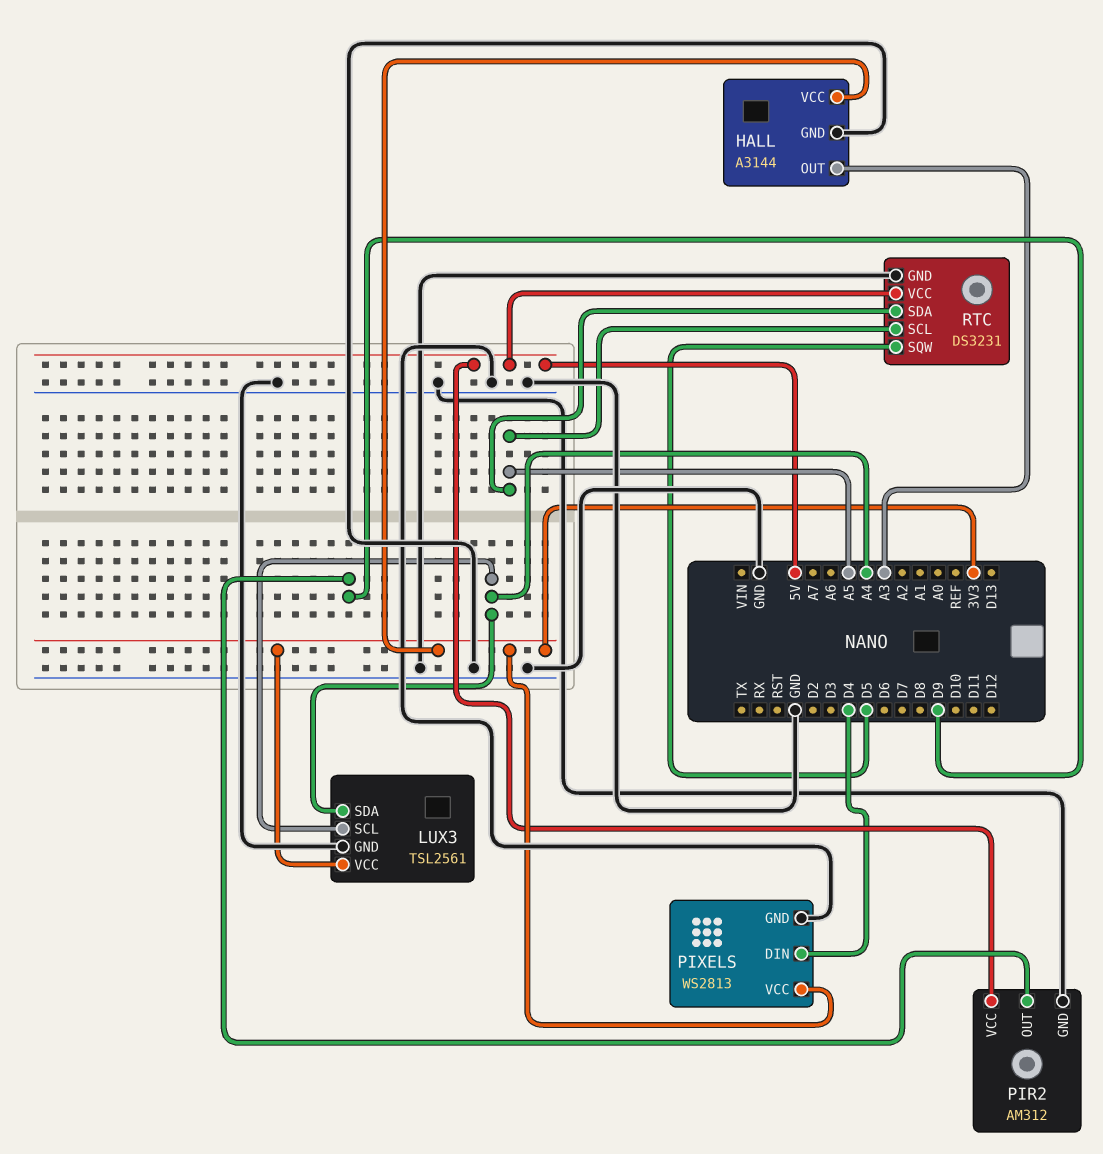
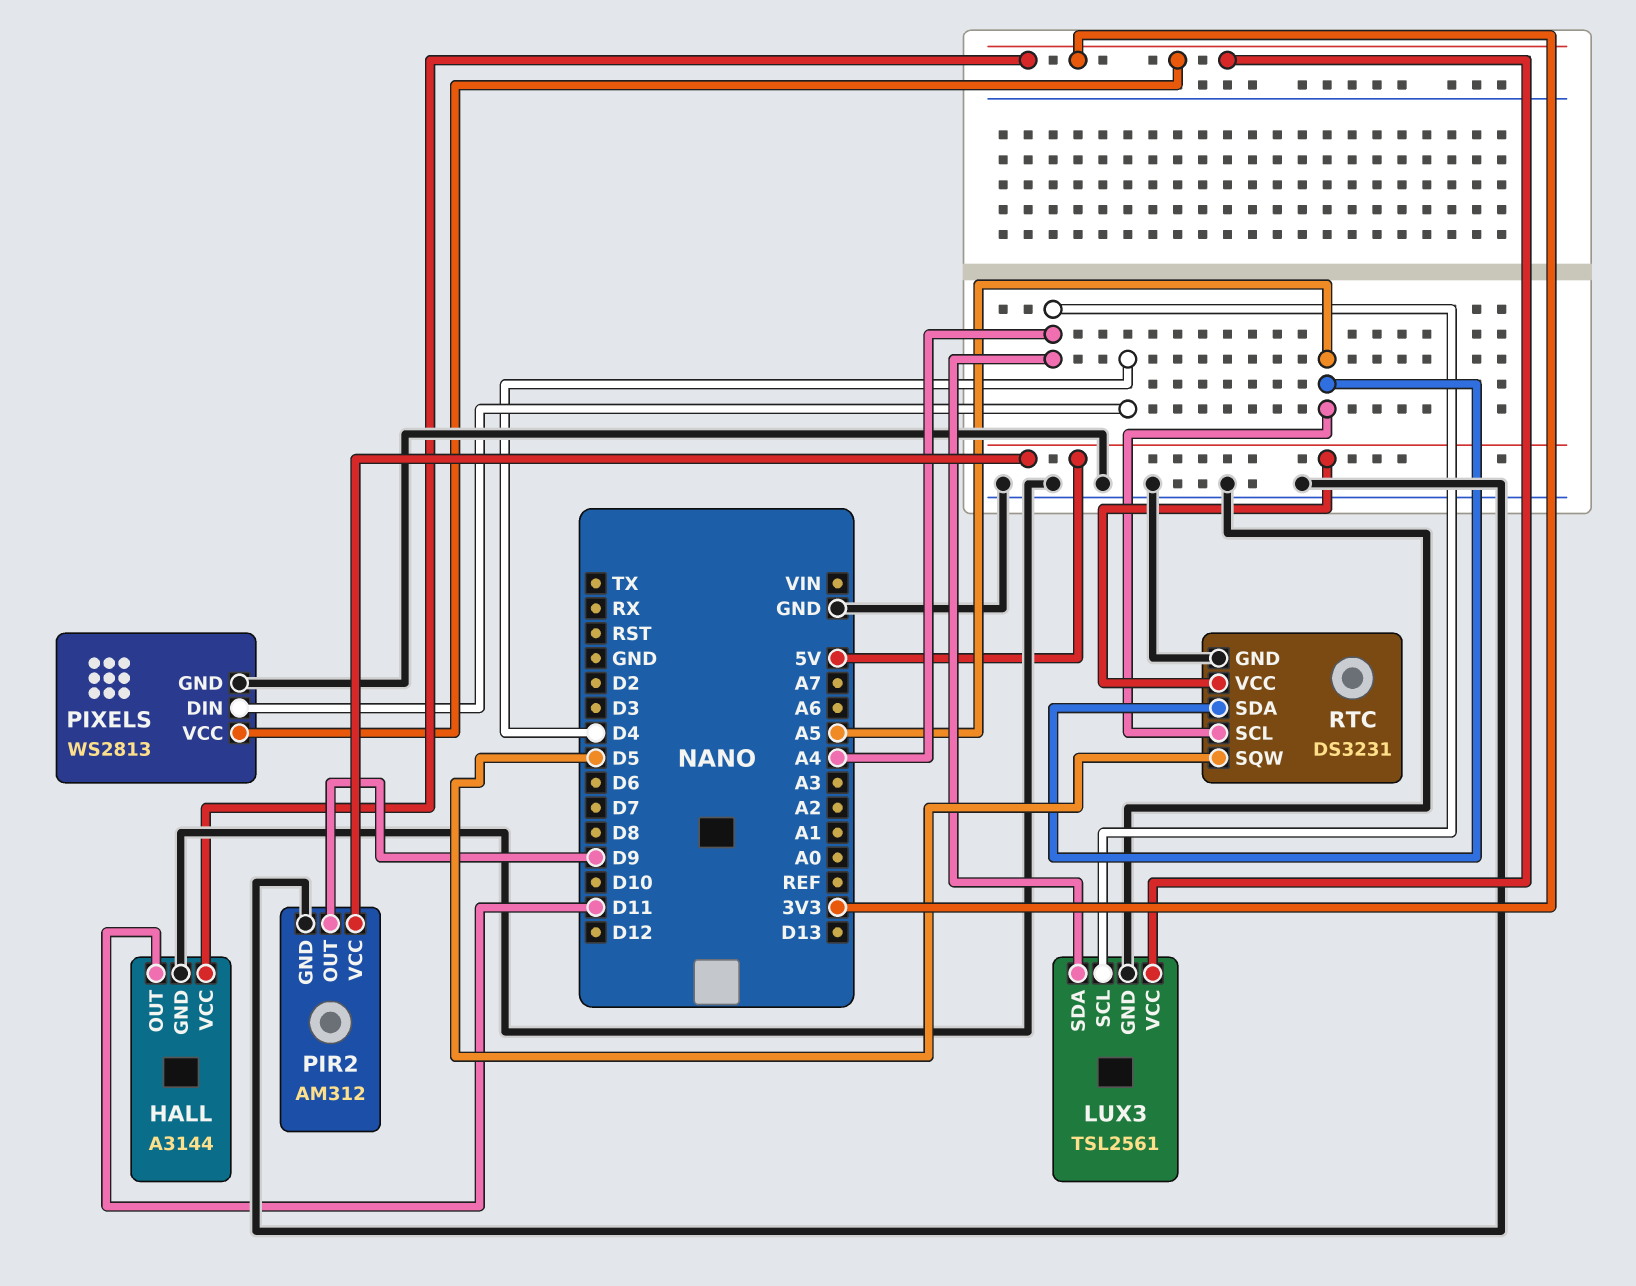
HALL pin OUT: A3 -> D11

